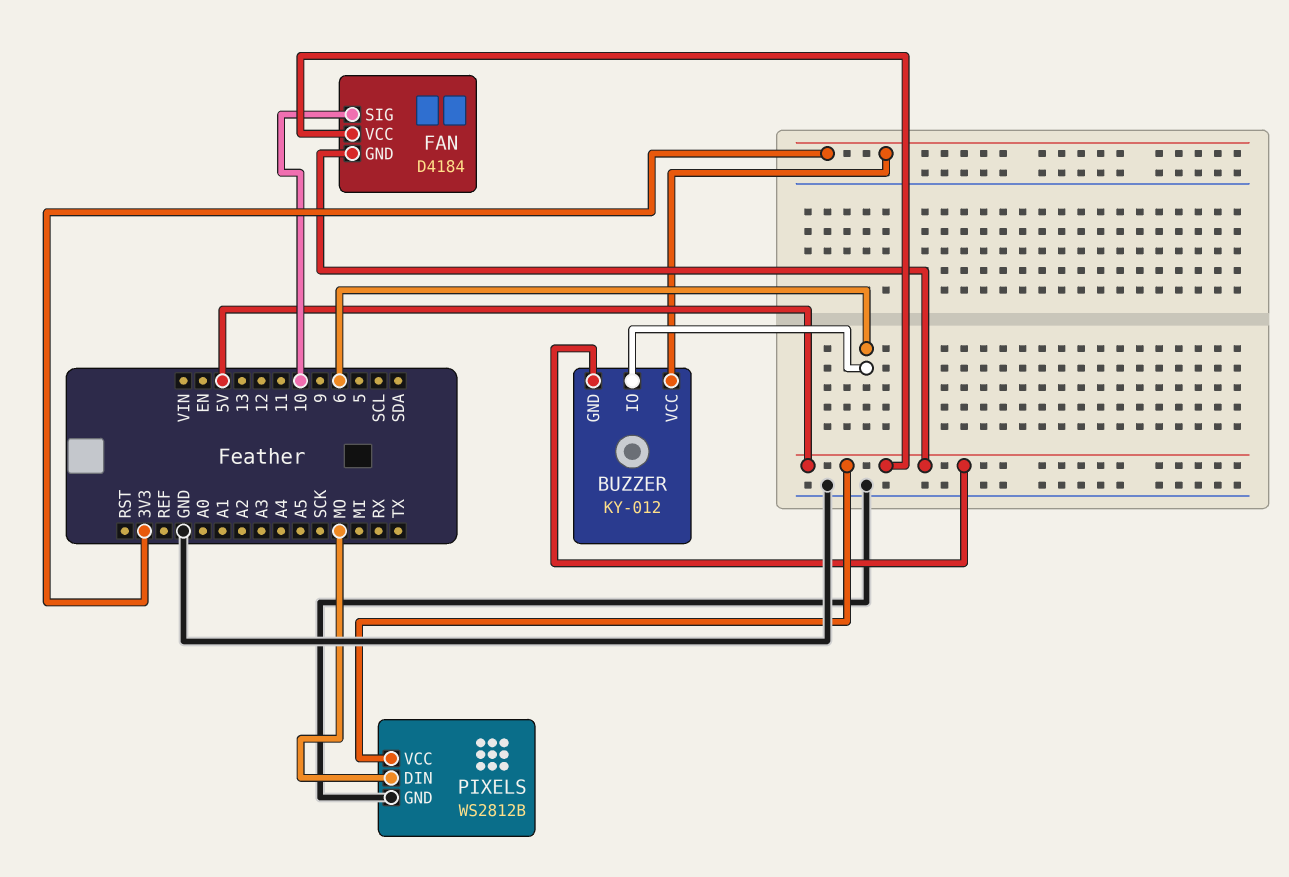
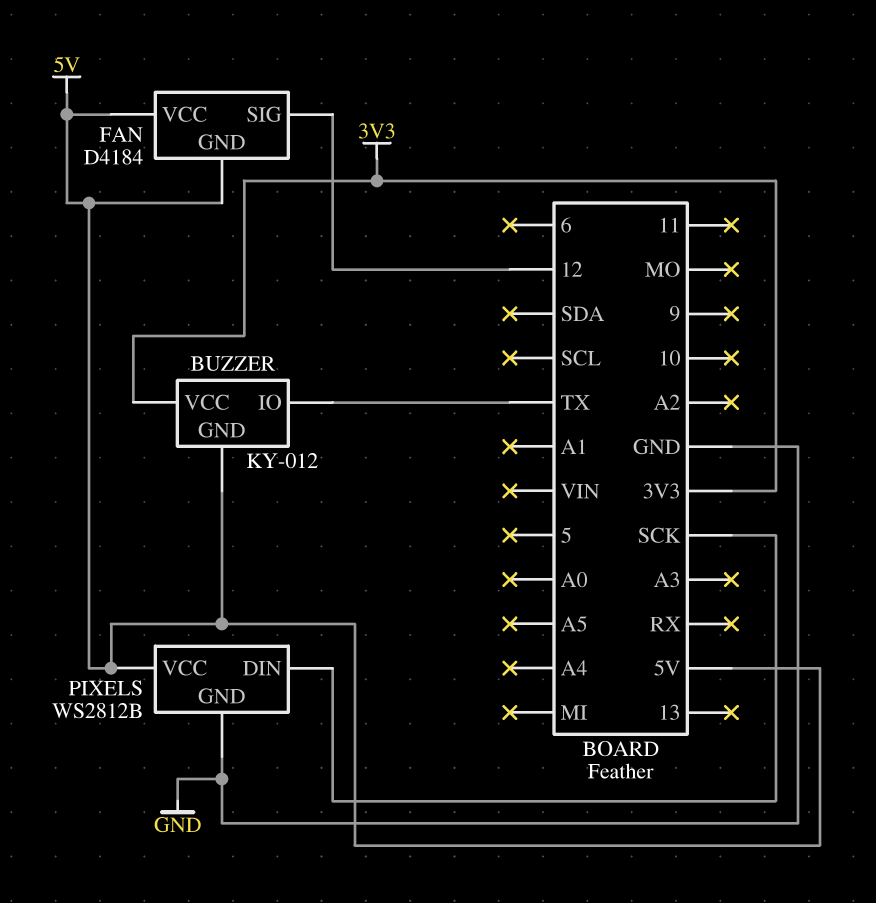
BUZZER pin IO: 6 -> TX
FAN pin SIG: 10 -> 12
PIXELS pin DIN: MO -> SCK

